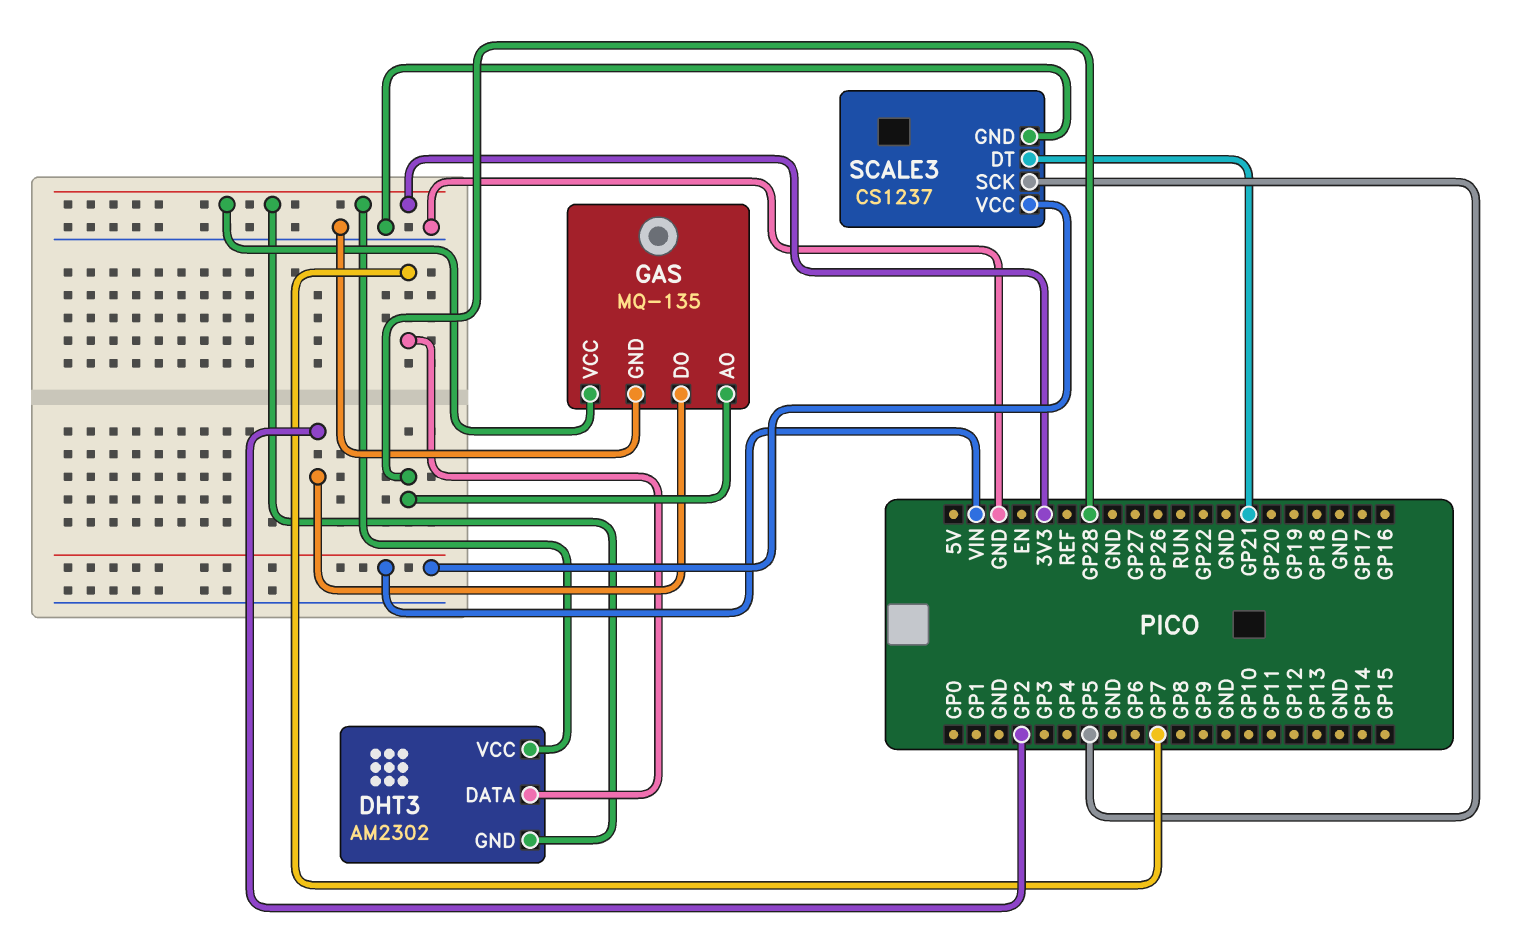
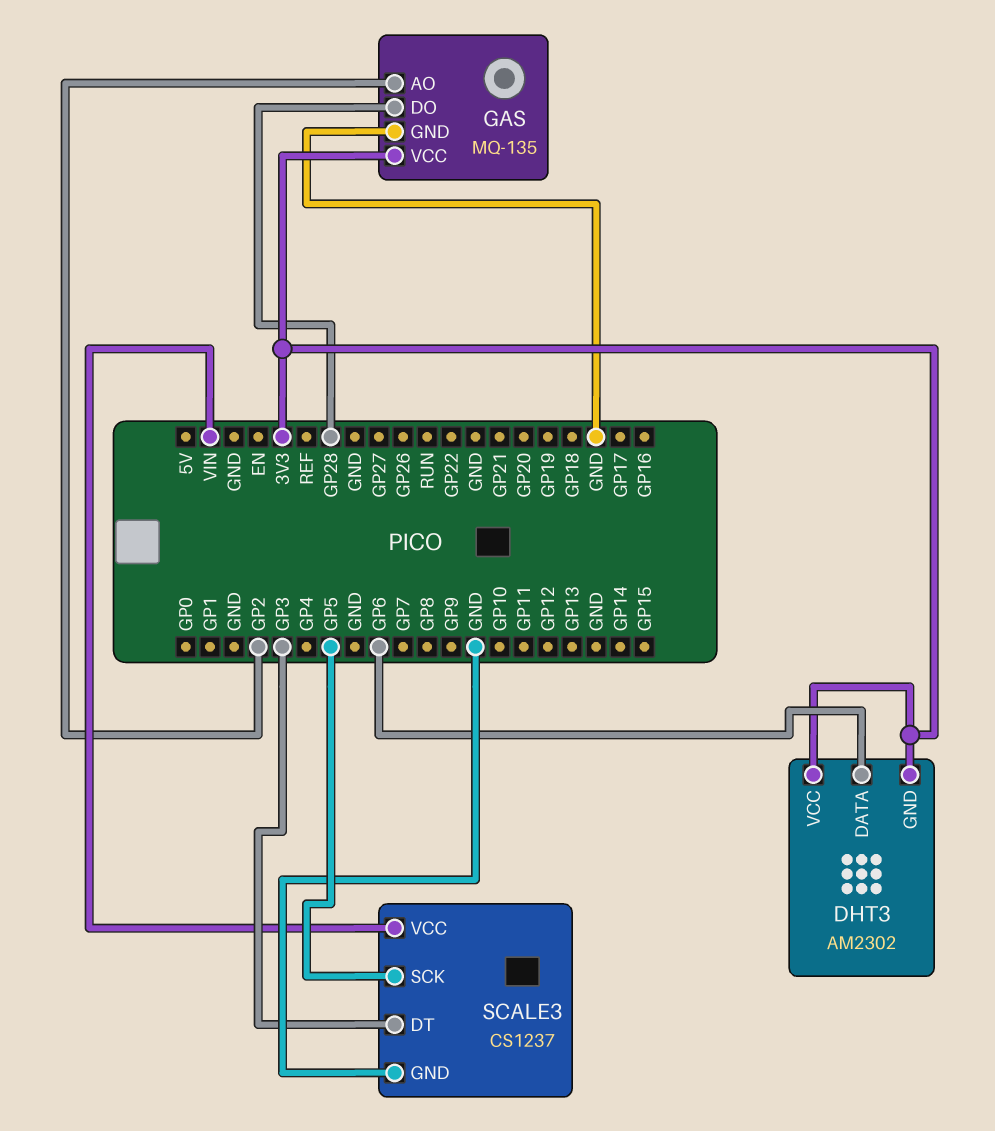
DHT3 pin DATA: GP7 -> GP6
GAS pin AO: GP28 -> GP2
GAS pin DO: GP2 -> GP28
SCALE3 pin DT: GP21 -> GP3

